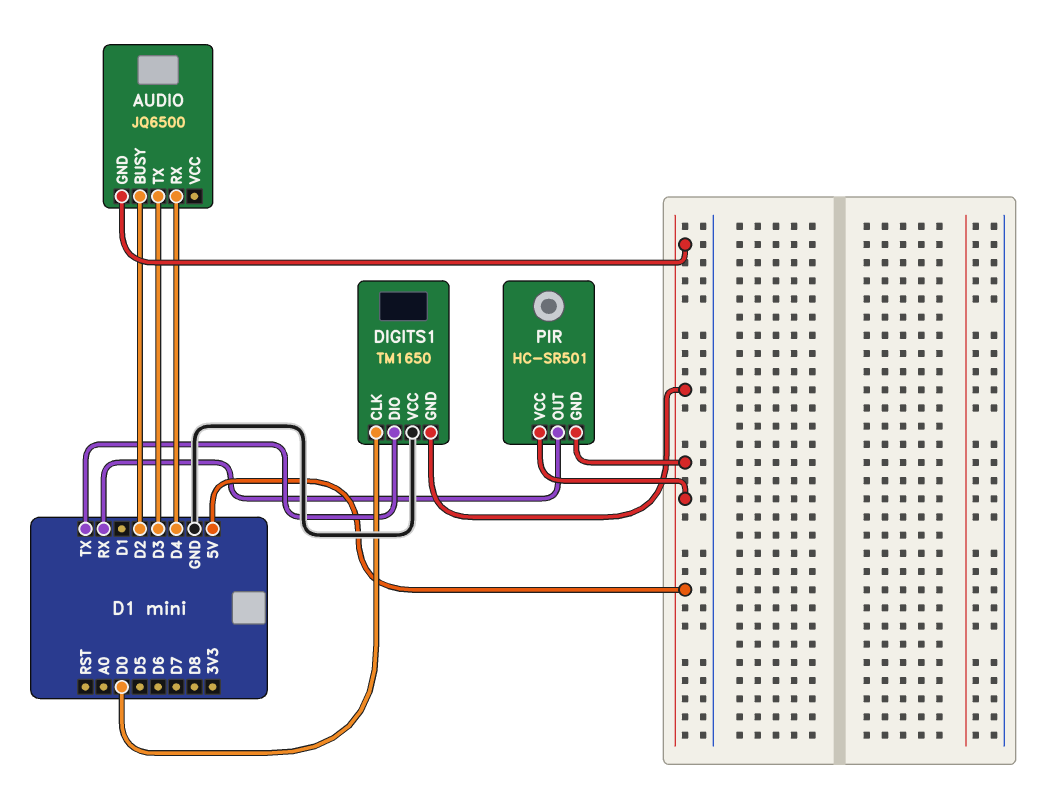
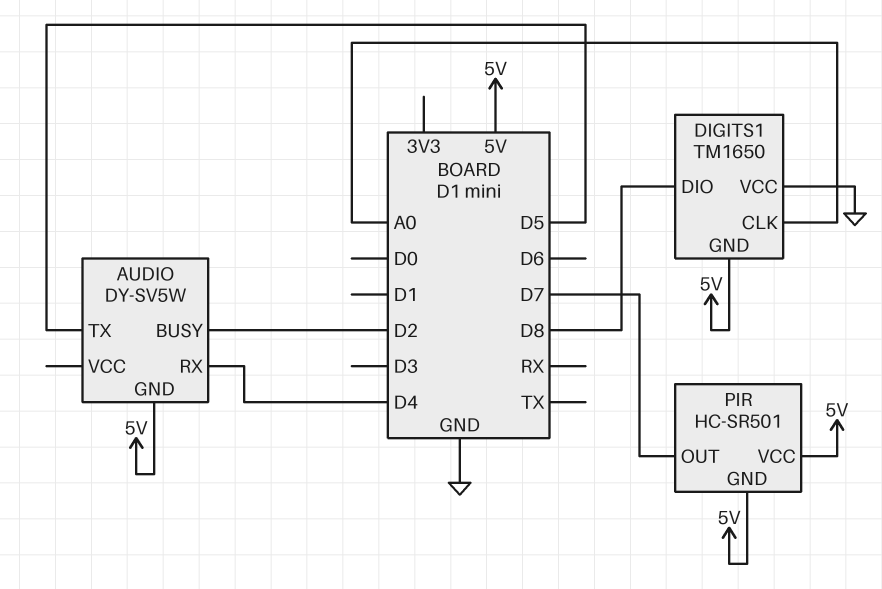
AUDIO: JQ6500 -> DY-SV5W
AUDIO pin TX: D3 -> D5
DIGITS1 pin CLK: D0 -> A0
DIGITS1 pin DIO: TX -> D8
PIR pin OUT: RX -> D7

